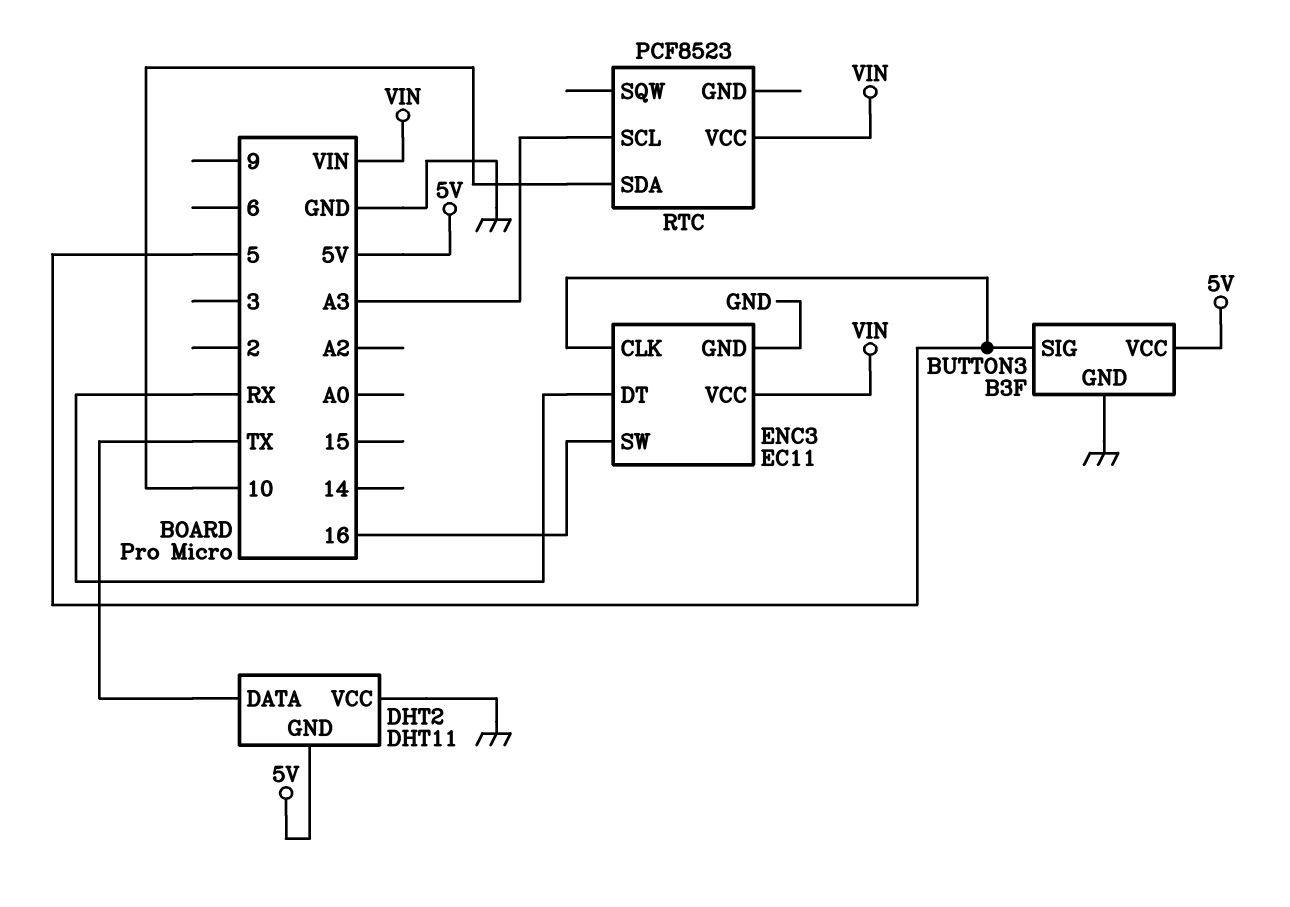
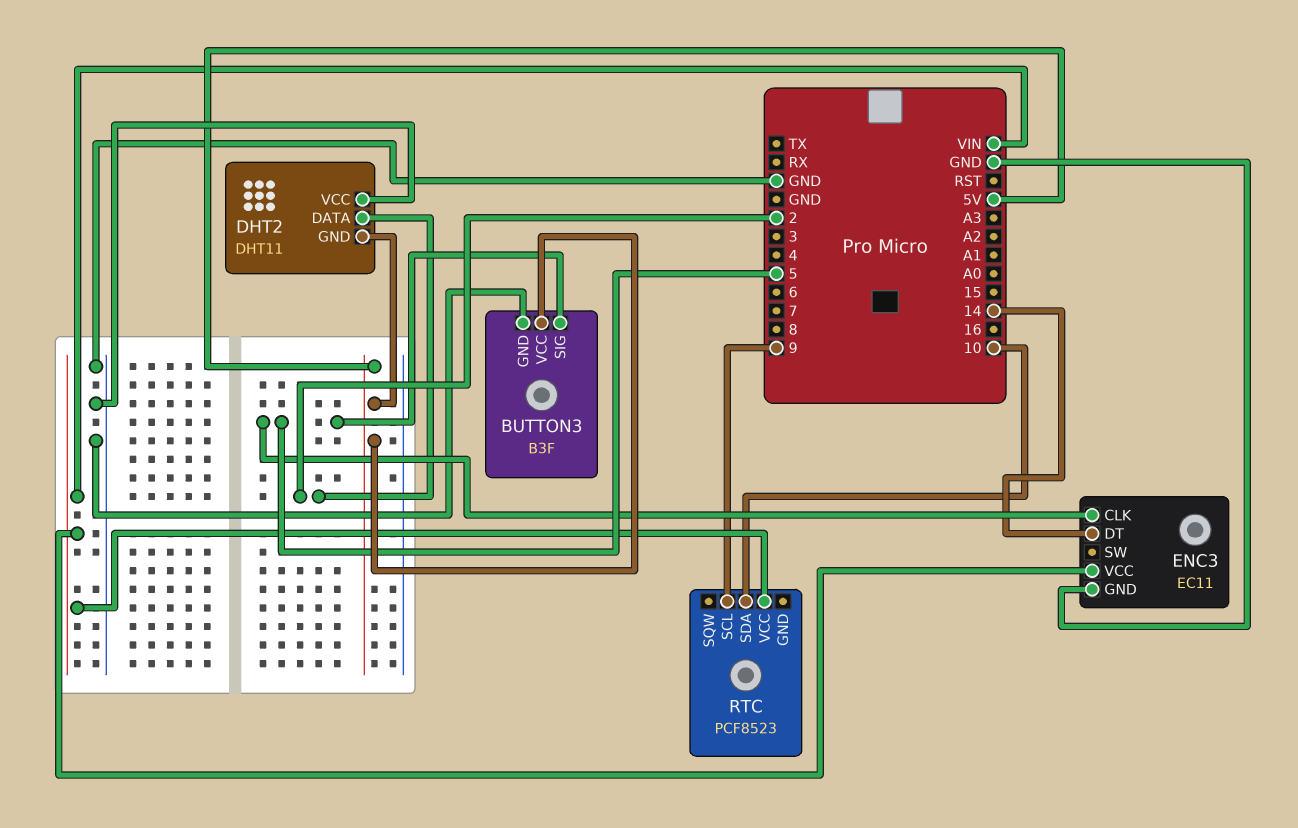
DHT2 pin DATA: TX -> 2
ENC3 pin DT: RX -> 14
ENC3 pin SW: 16 -> none
RTC pin SCL: A3 -> 9

